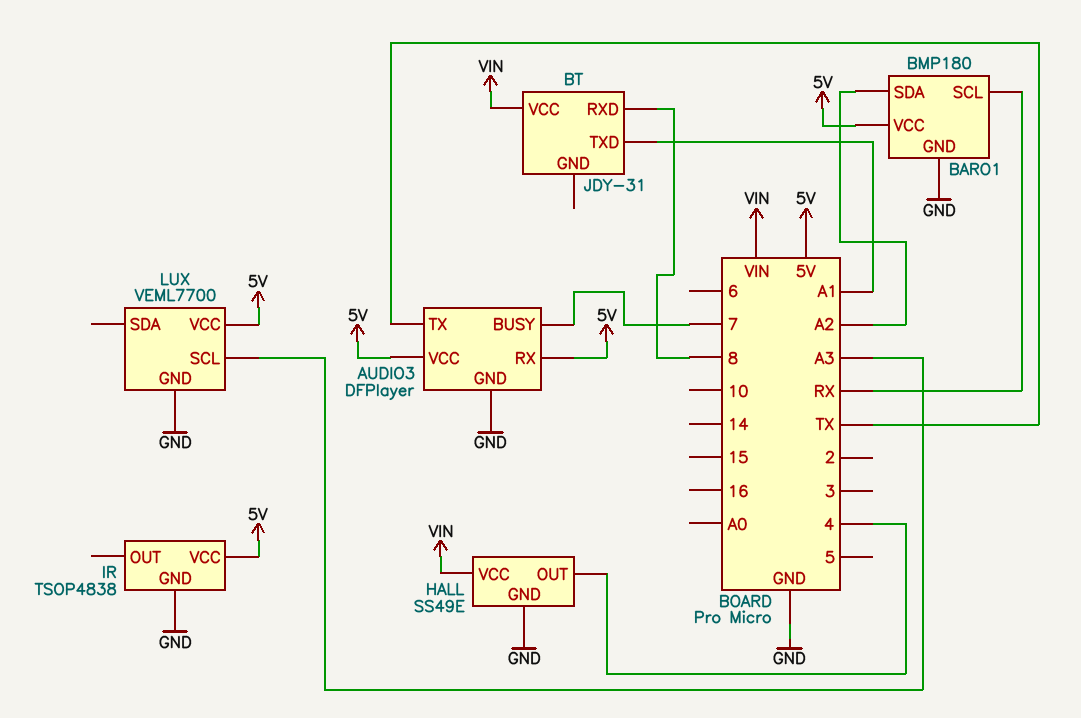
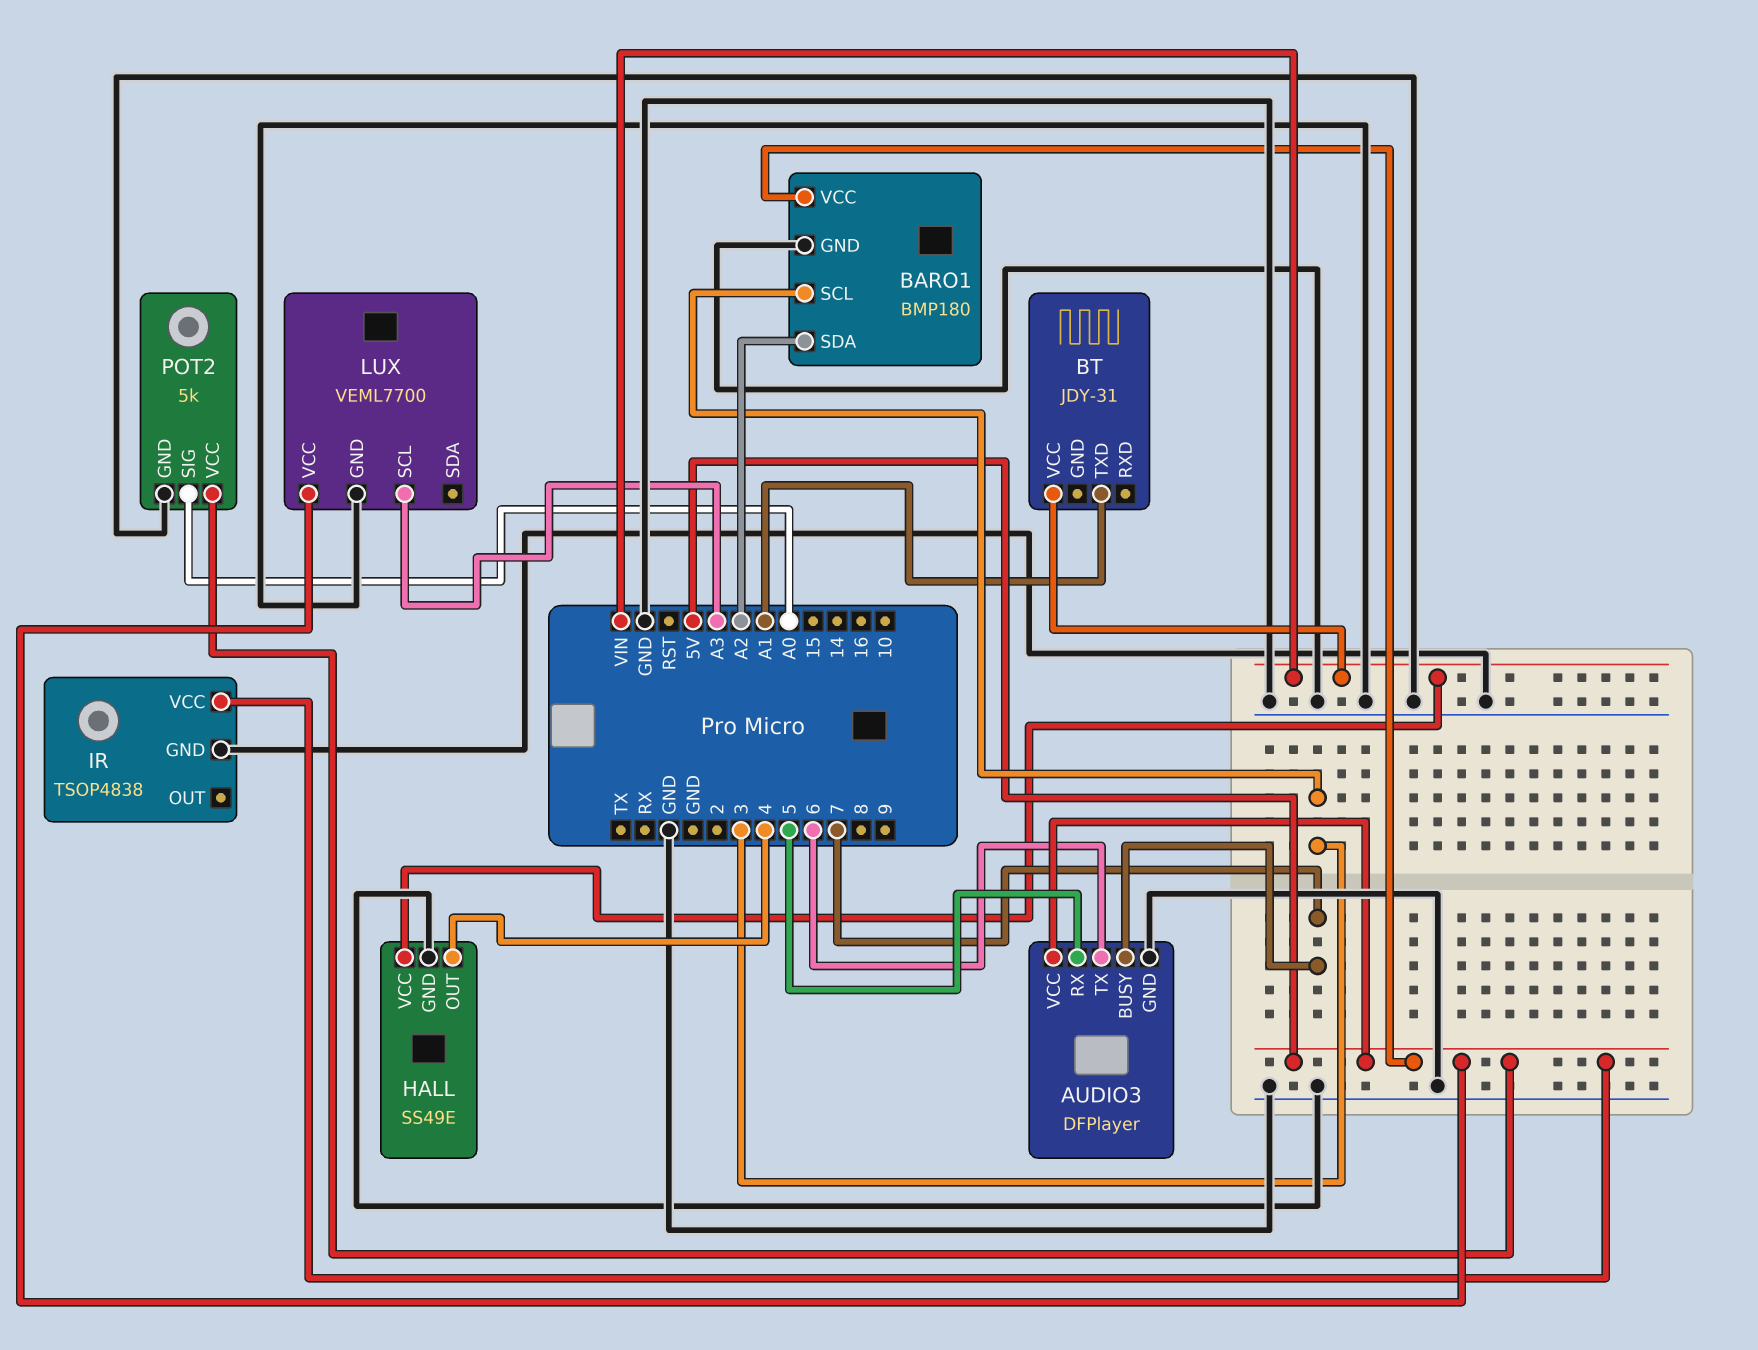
AUDIO3 pin RX: 5V -> 5
AUDIO3 pin TX: TX -> 6
BARO1 pin SCL: RX -> 3
BT pin RXD: 8 -> none
POT2: none -> 5k
POT2 pin GND: none -> GND
POT2 pin SIG: none -> A0
POT2 pin VCC: none -> 5V

